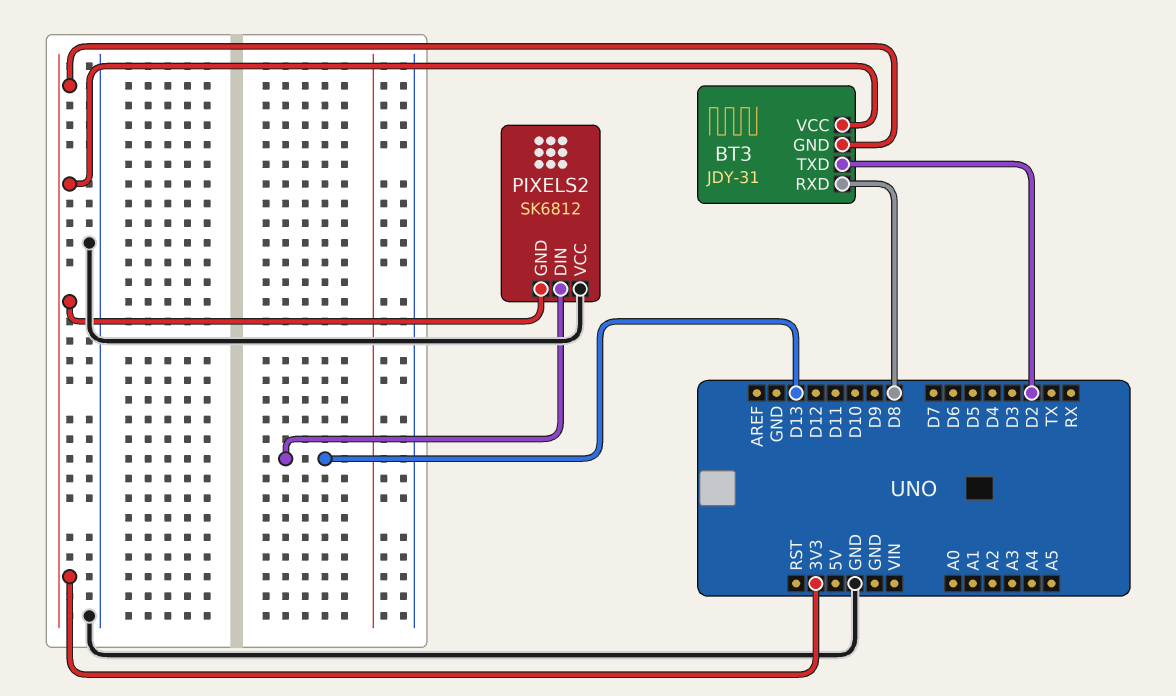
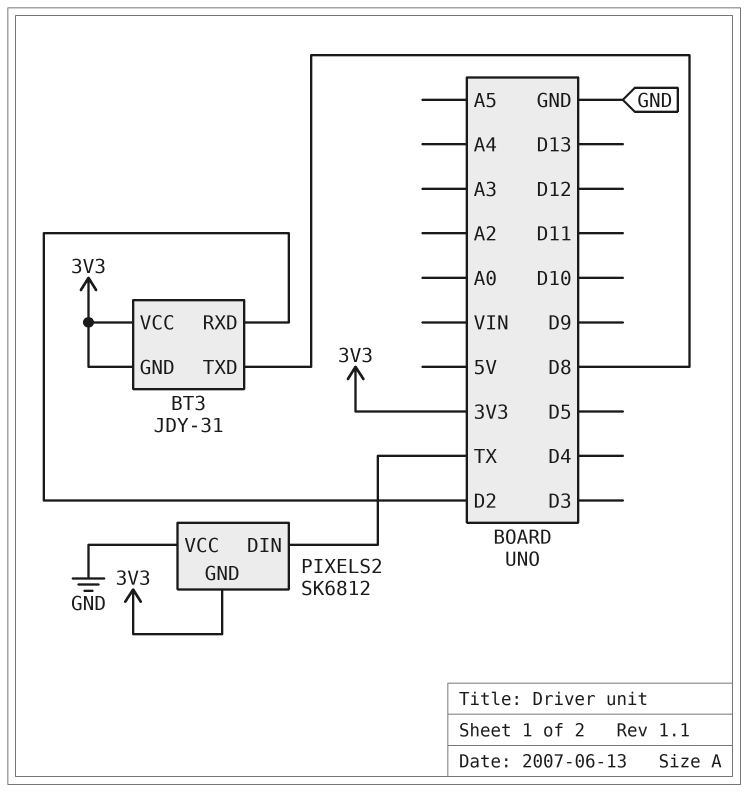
BT3 pin RXD: D8 -> D2
BT3 pin TXD: D2 -> D8
PIXELS2 pin DIN: D13 -> TX

